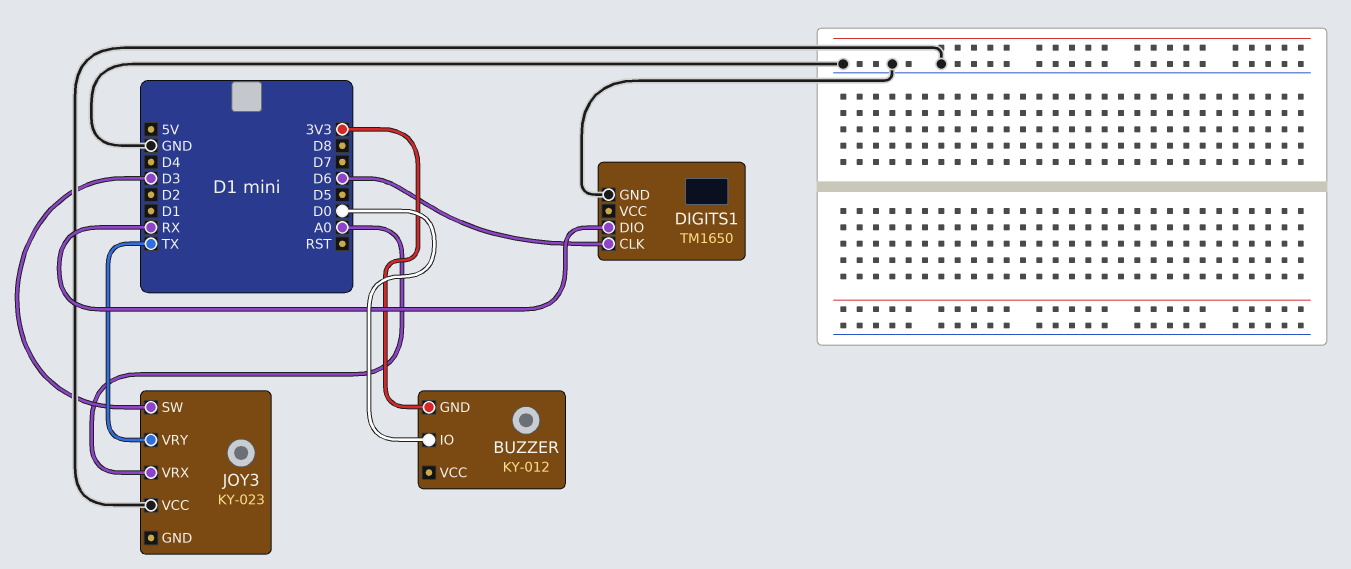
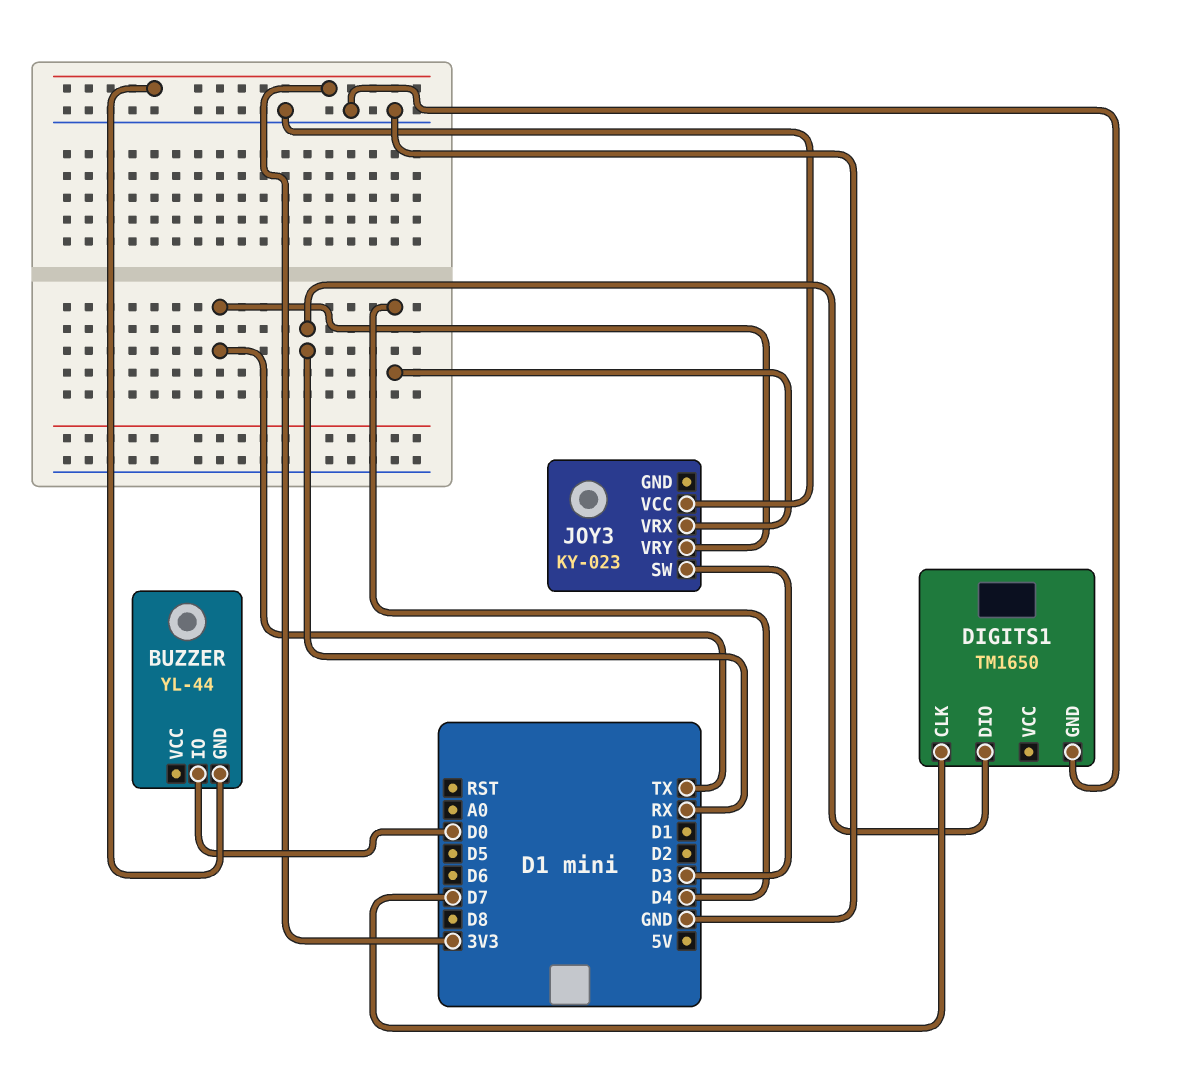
BUZZER: KY-012 -> YL-44
DIGITS1 pin CLK: D6 -> D7
JOY3 pin VRX: A0 -> D4

